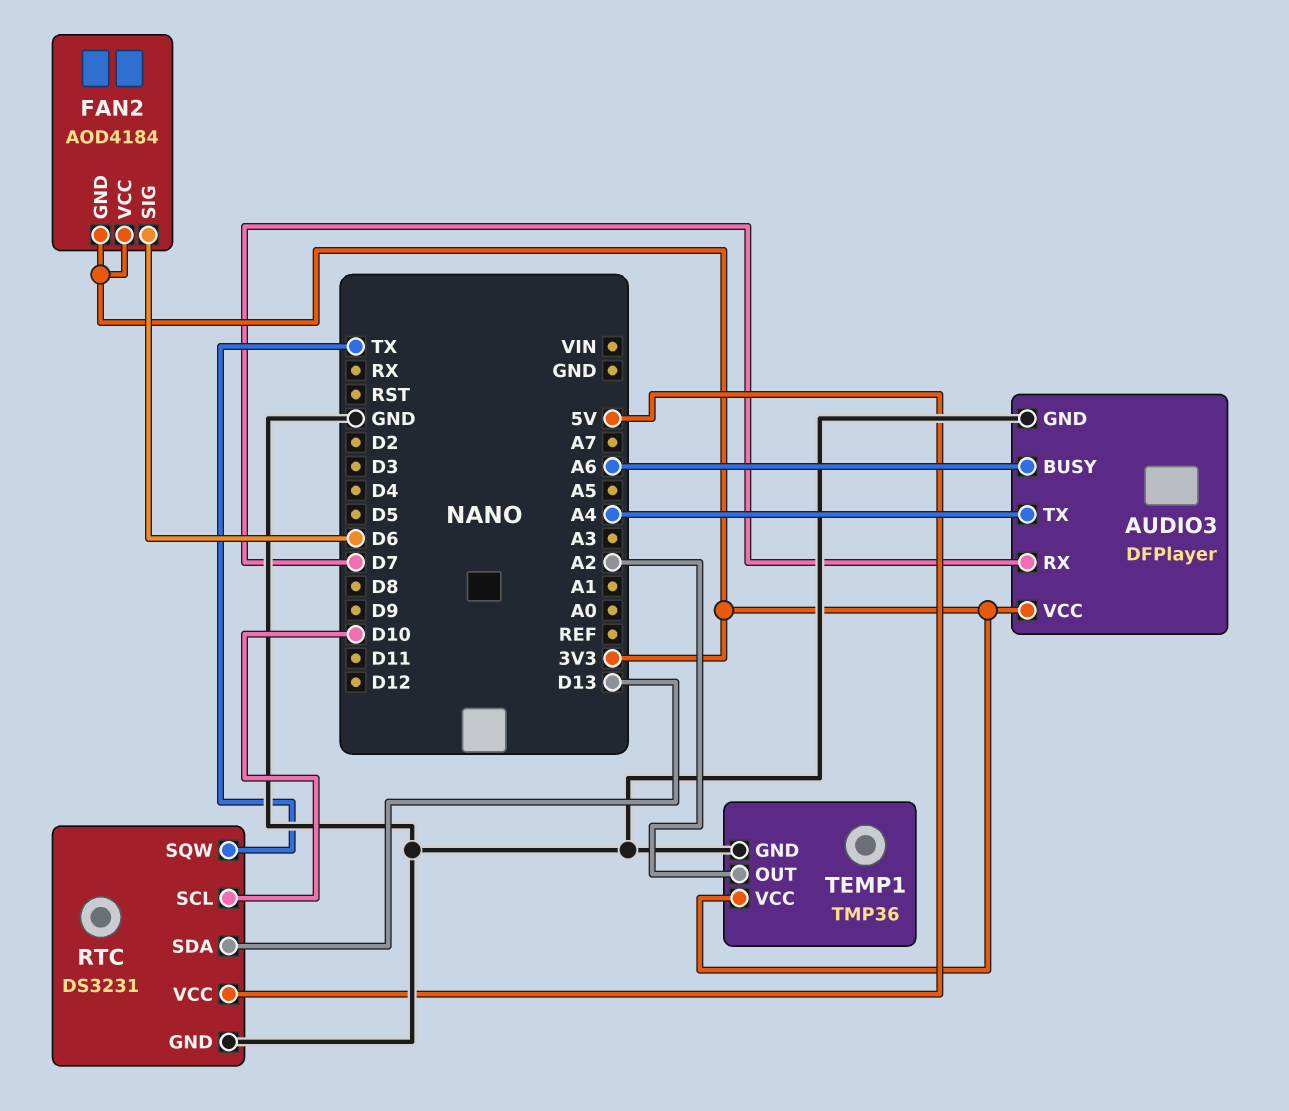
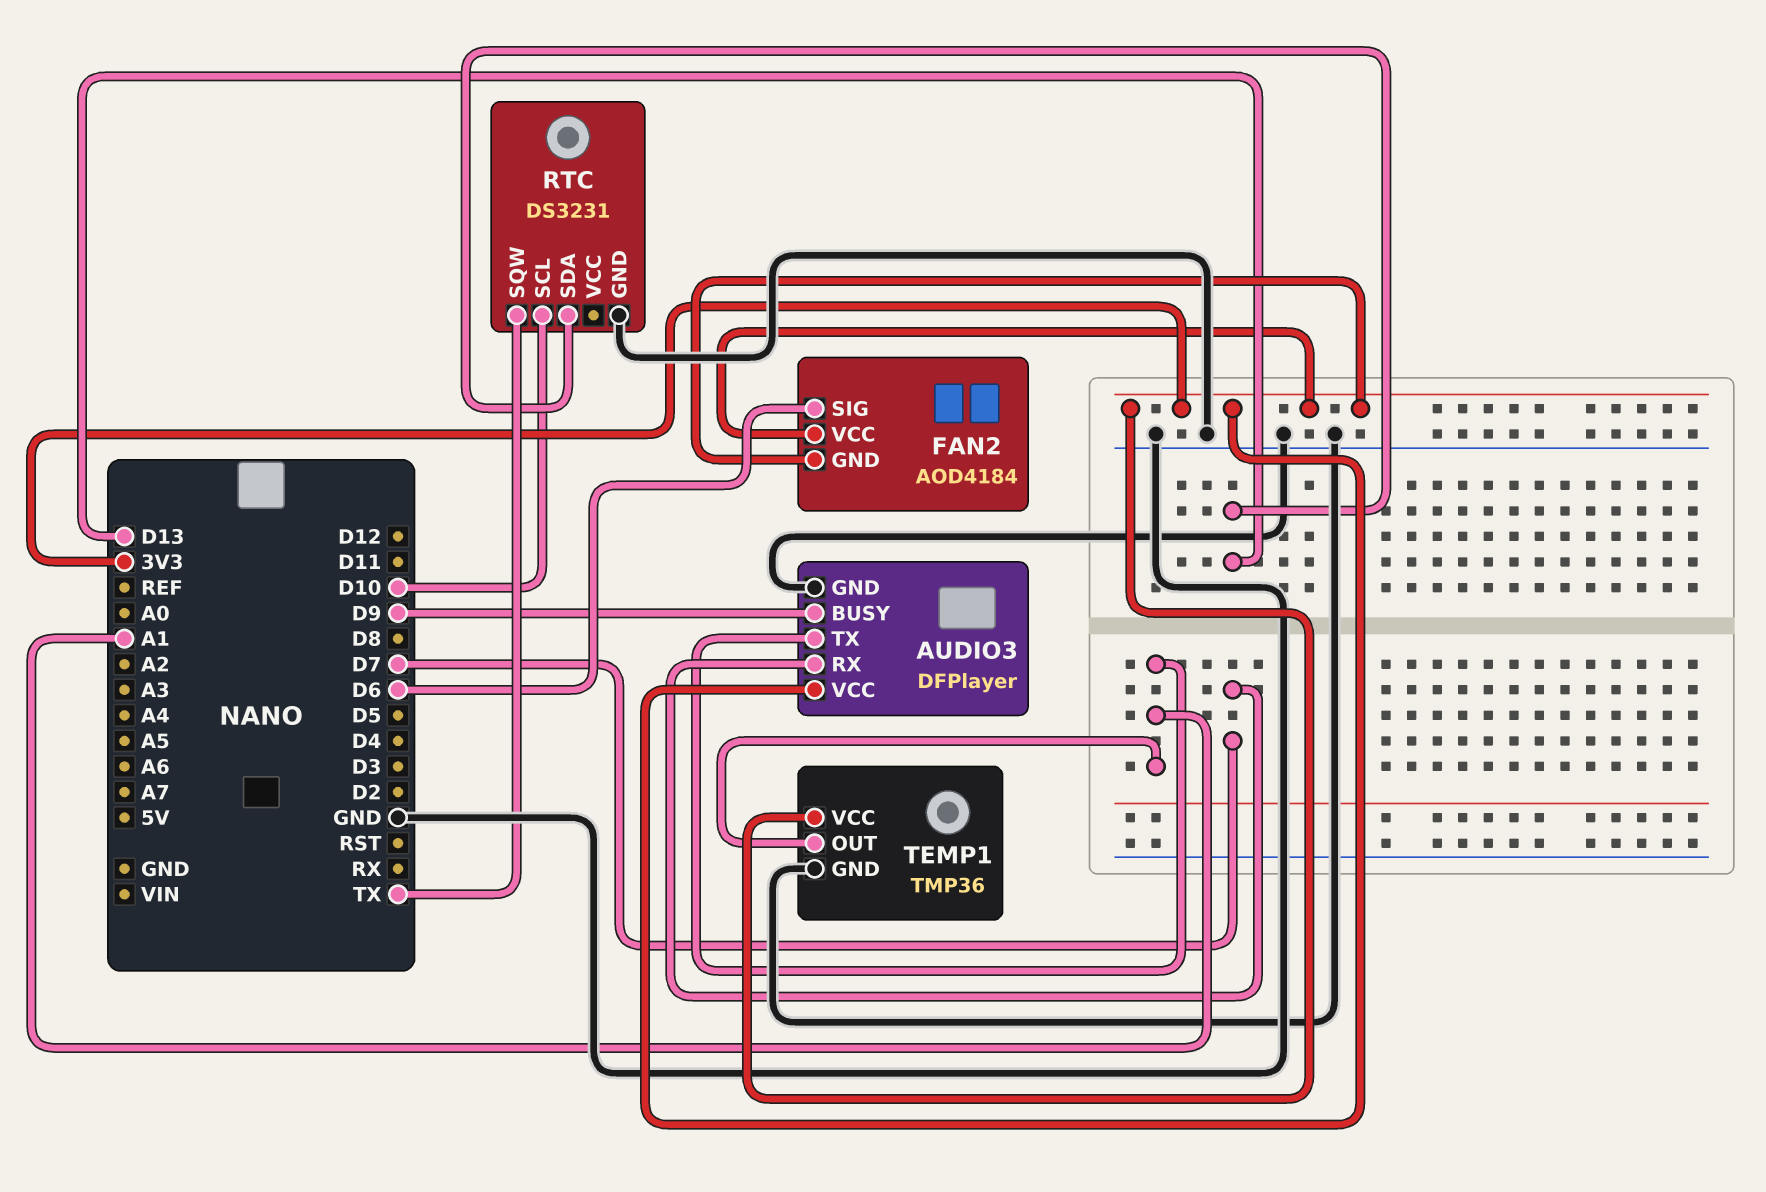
AUDIO3 pin BUSY: A6 -> D9
AUDIO3 pin TX: A4 -> A1
RTC pin VCC: 5V -> none
TEMP1 pin OUT: A2 -> A1

